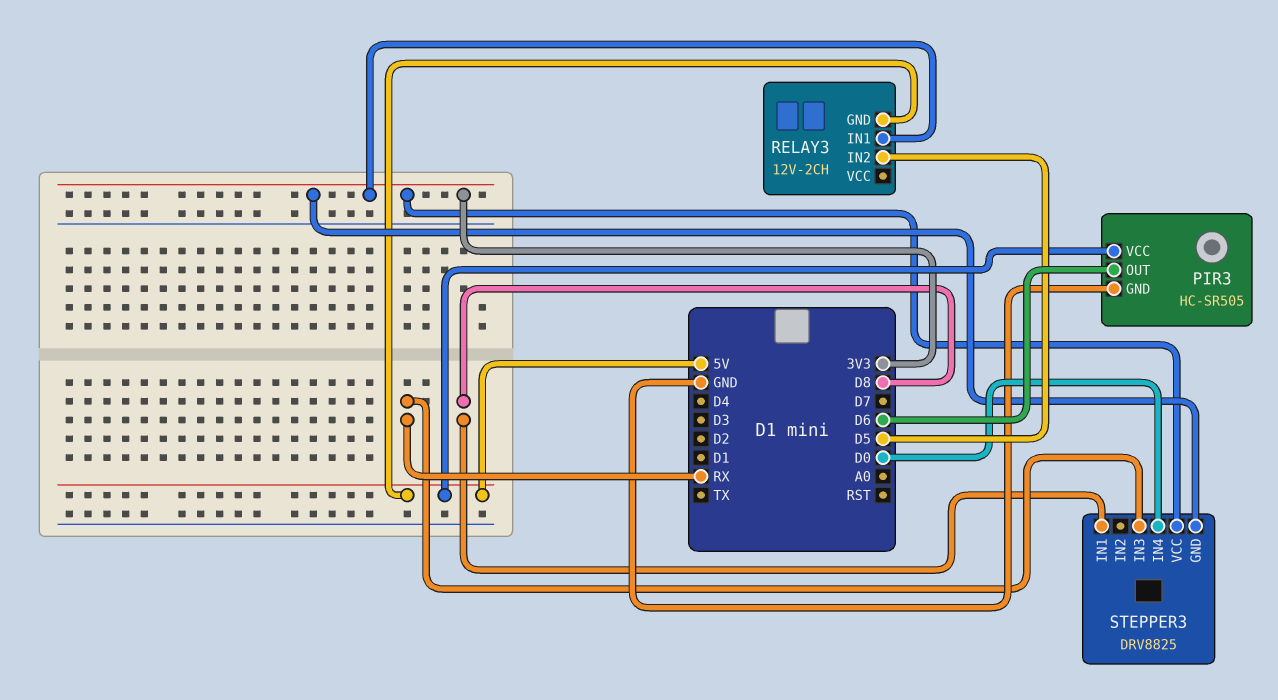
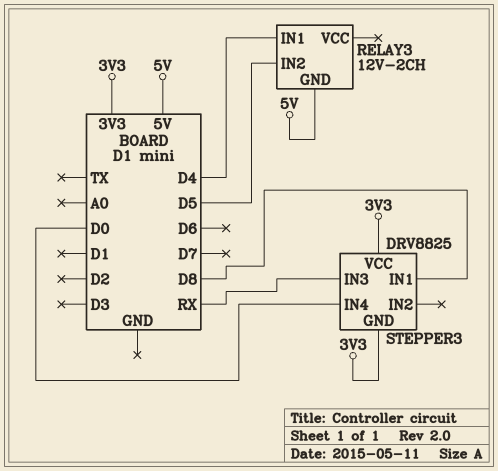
PIR3: HC-SR505 -> none
PIR3 pin GND: GND -> none
PIR3 pin OUT: D6 -> none
PIR3 pin VCC: 5V -> none
RELAY3 pin IN1: 3V3 -> D4

